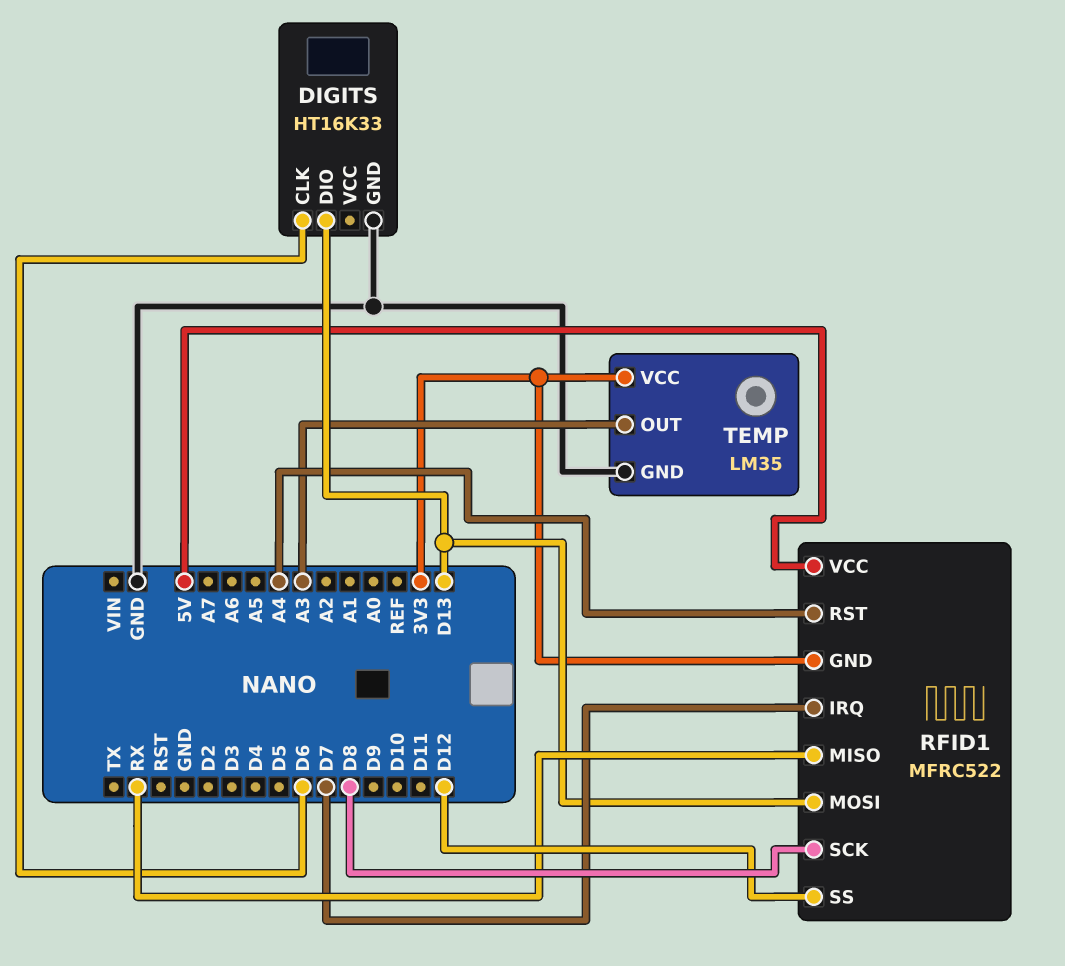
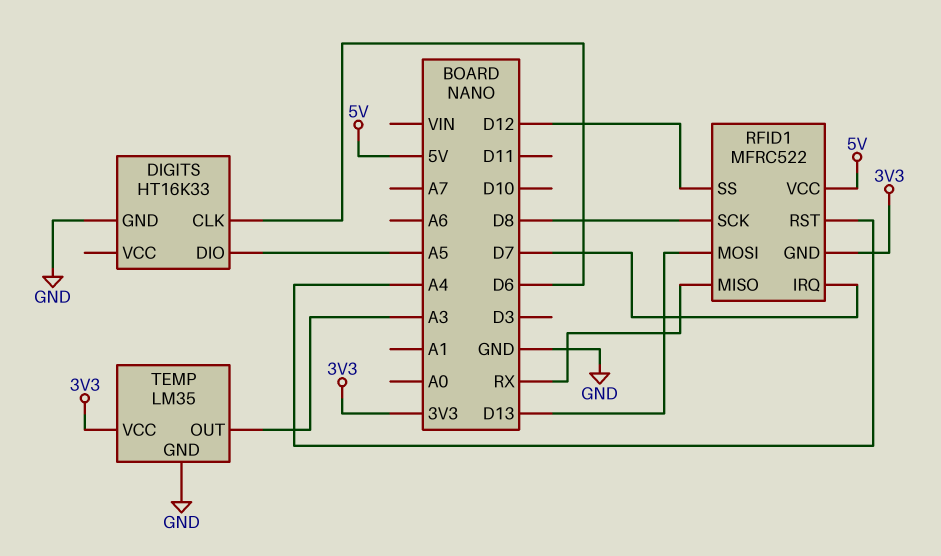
DIGITS pin DIO: D13 -> A5

